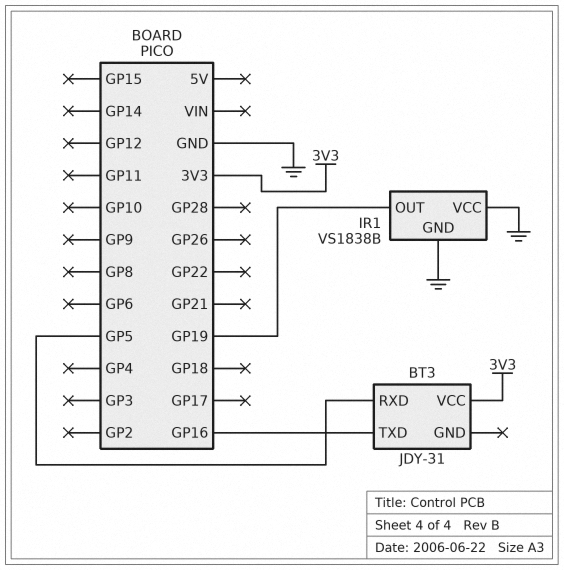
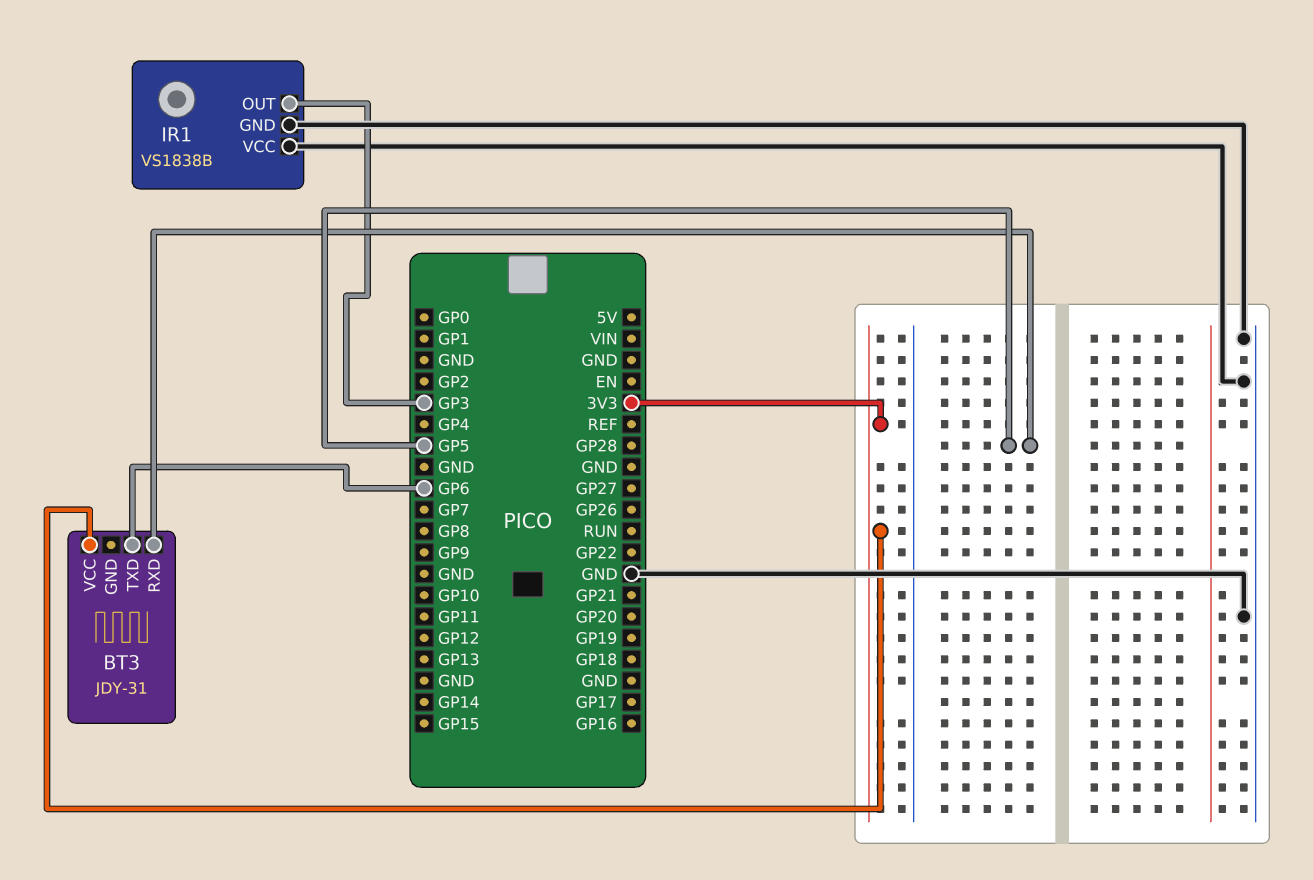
BT3 pin TXD: GP16 -> GP6
IR1 pin OUT: GP19 -> GP3

